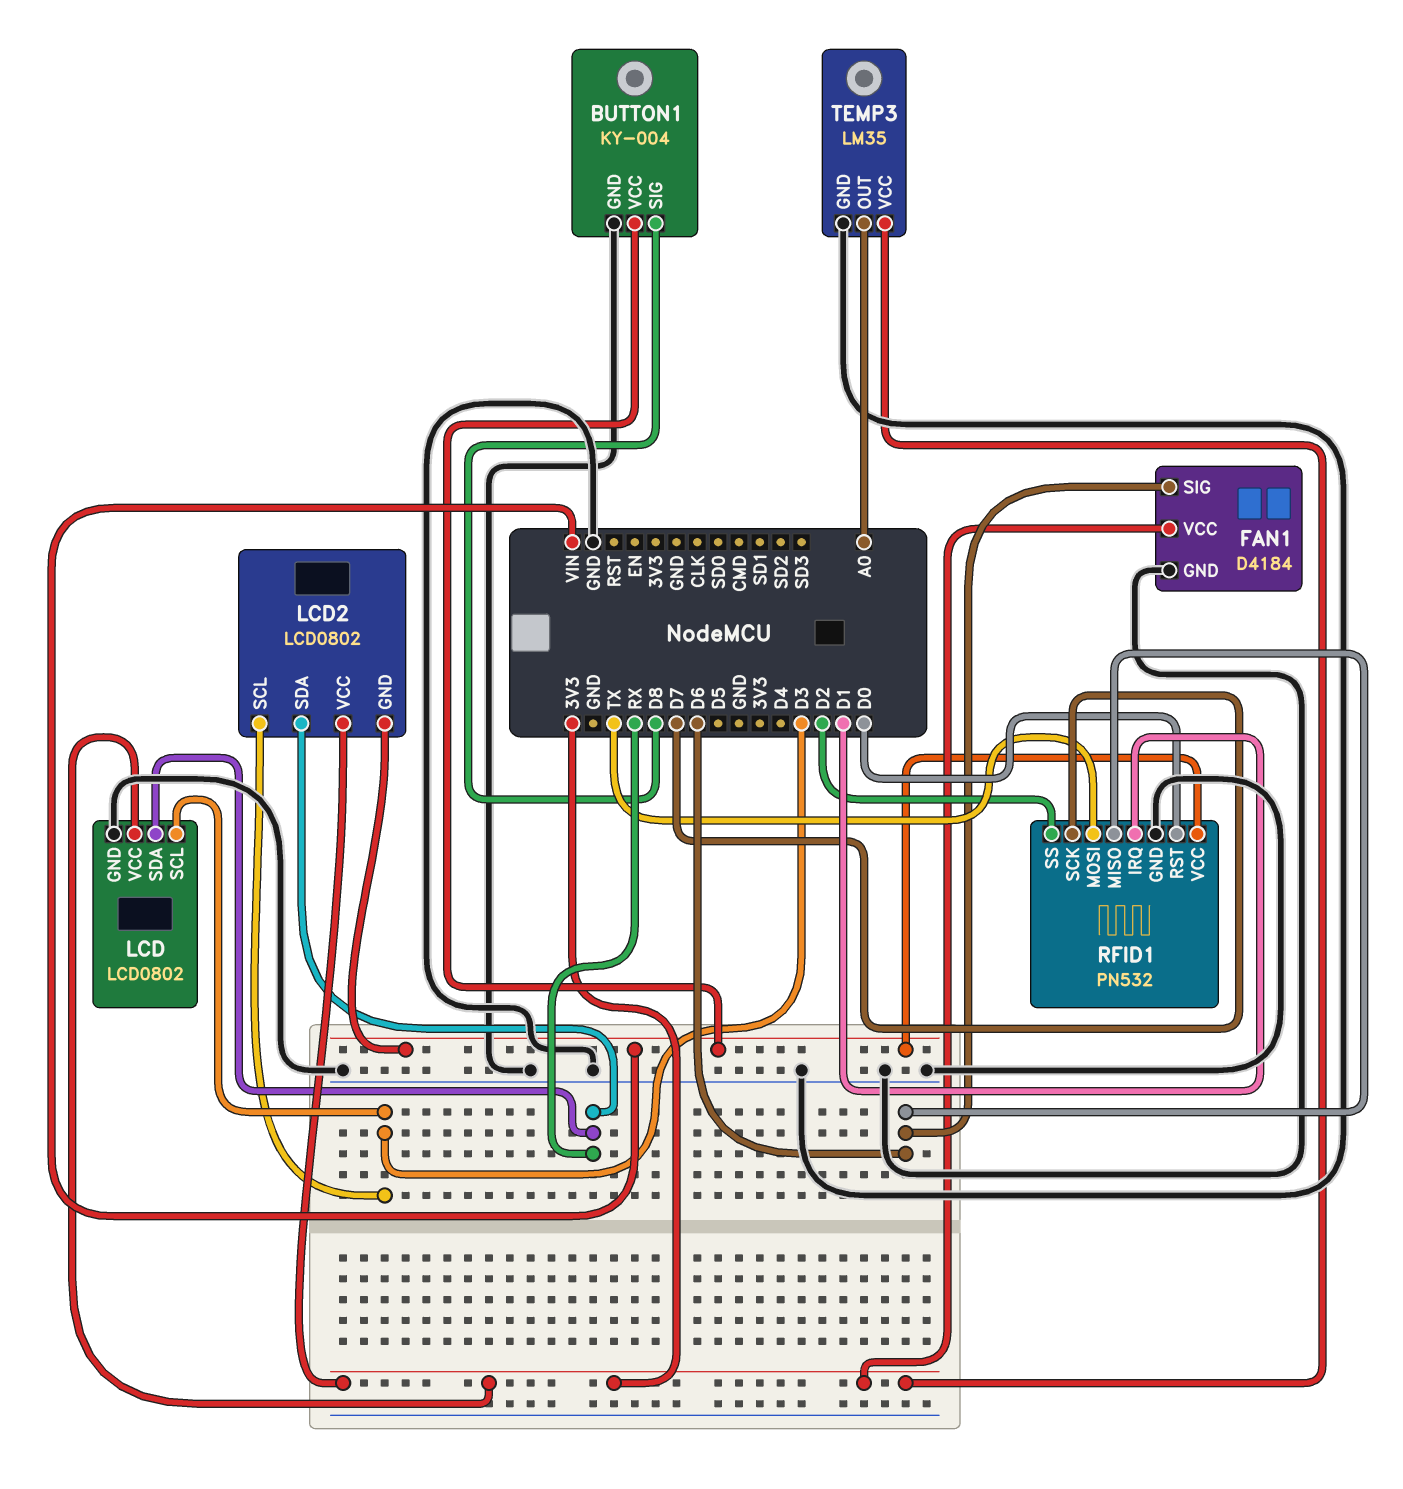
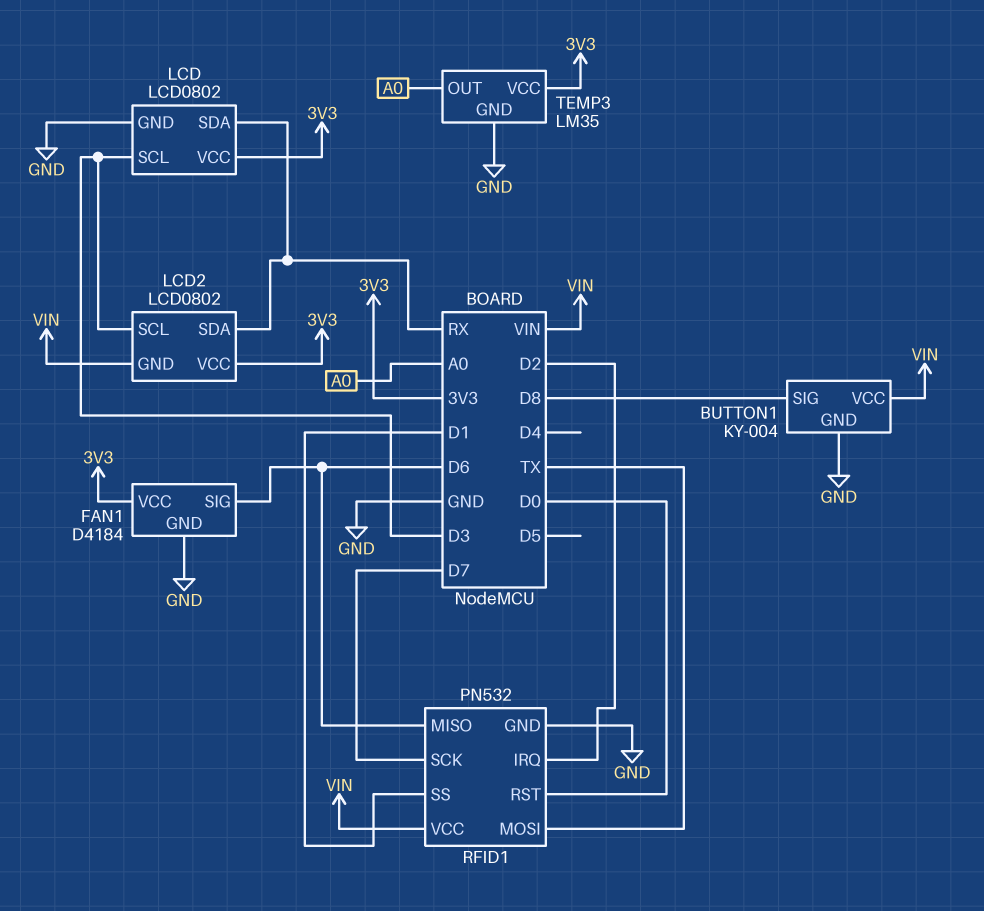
RFID1 pin IRQ: D1 -> D2
RFID1 pin SS: D2 -> D1

